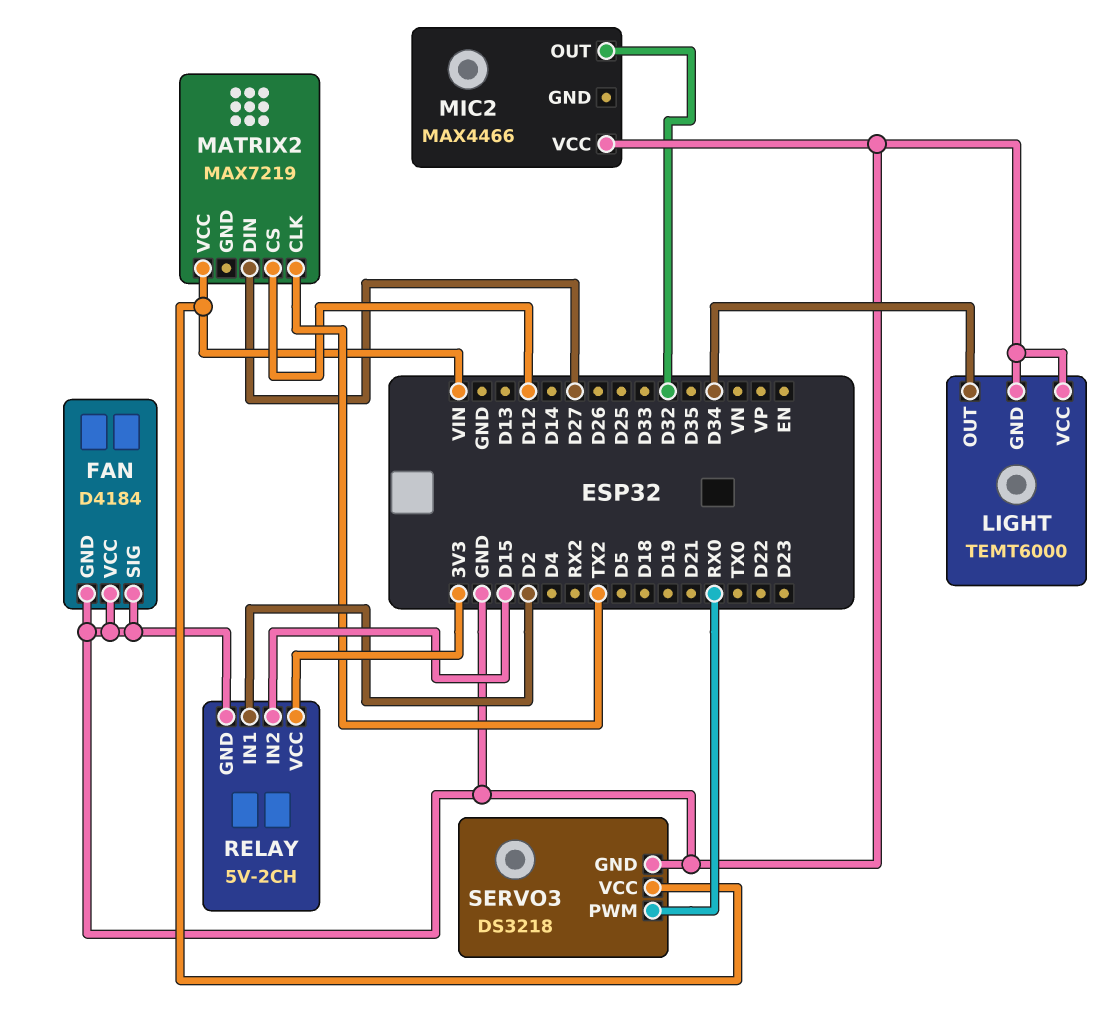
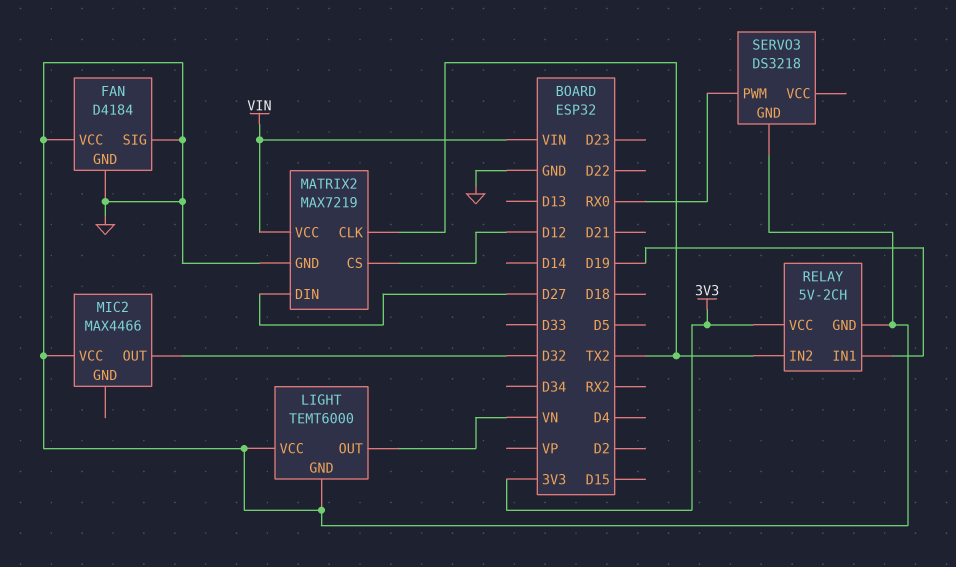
LIGHT pin OUT: D34 -> VN
MATRIX2 pin GND: none -> GND
RELAY pin IN1: D2 -> D19
RELAY pin IN2: D15 -> TX2
SERVO3 pin VCC: VIN -> none

